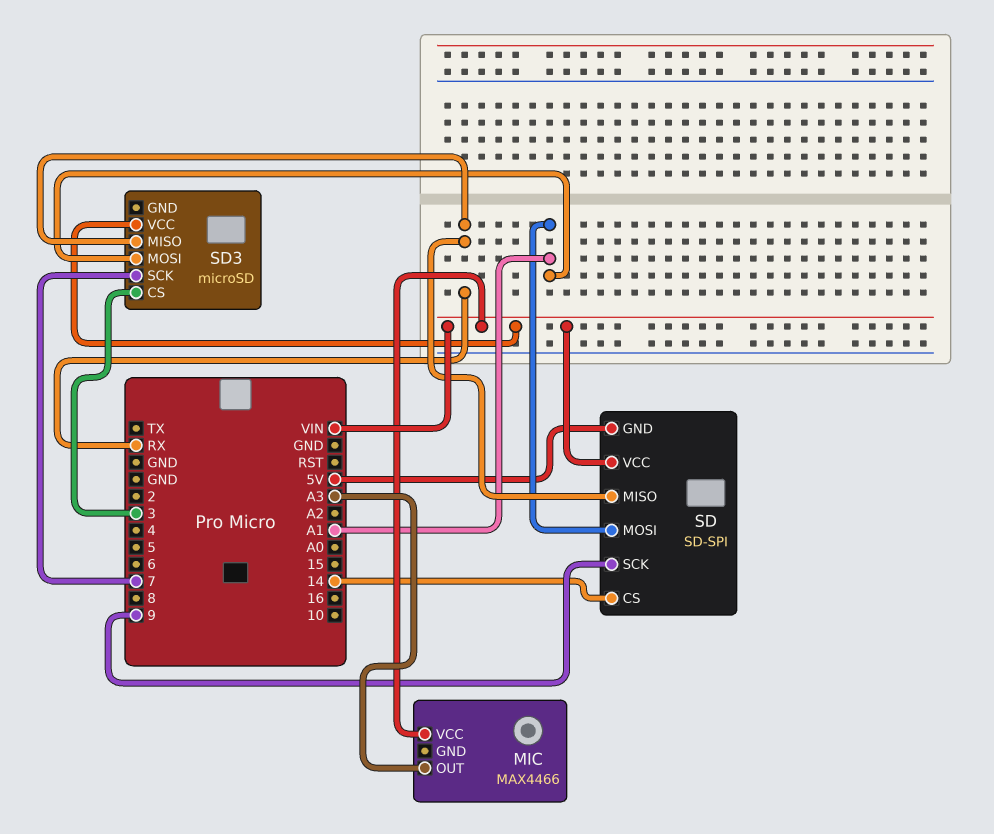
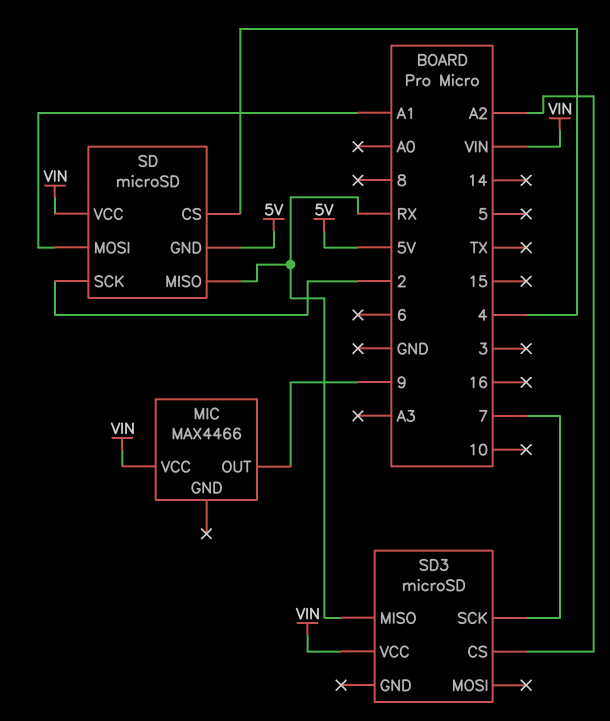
MIC pin OUT: A3 -> 9
SD: SD-SPI -> microSD
SD pin CS: 14 -> 4
SD pin SCK: 9 -> 2
SD3 pin CS: 3 -> A2
SD3 pin MOSI: A1 -> none

